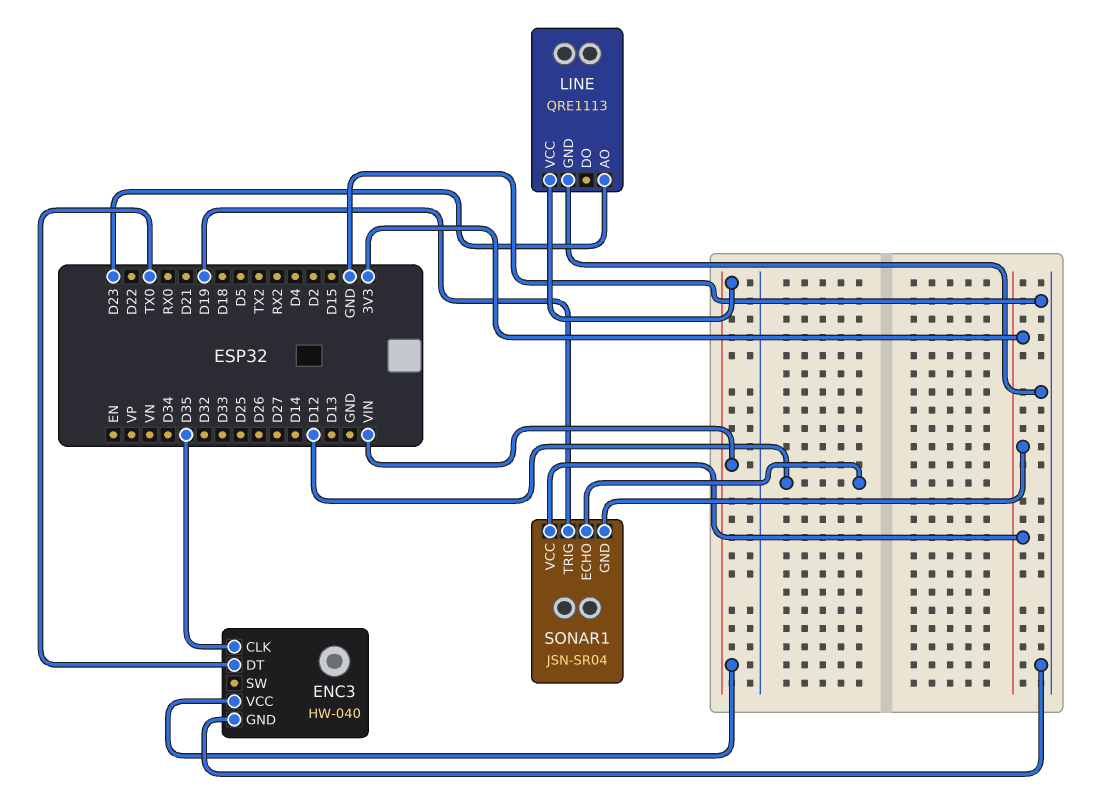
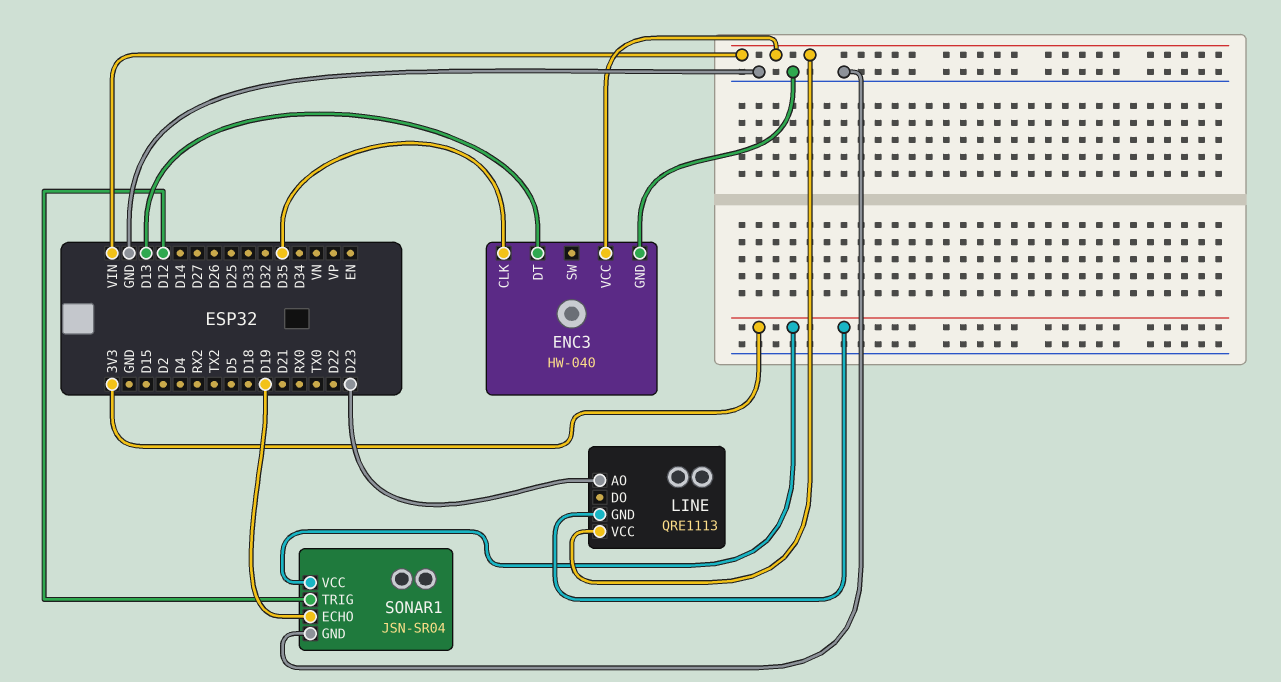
ENC3 pin DT: TX0 -> D13
LINE pin GND: GND -> 3V3
SONAR1 pin ECHO: D12 -> D19
SONAR1 pin GND: 3V3 -> GND
SONAR1 pin TRIG: D19 -> D12

